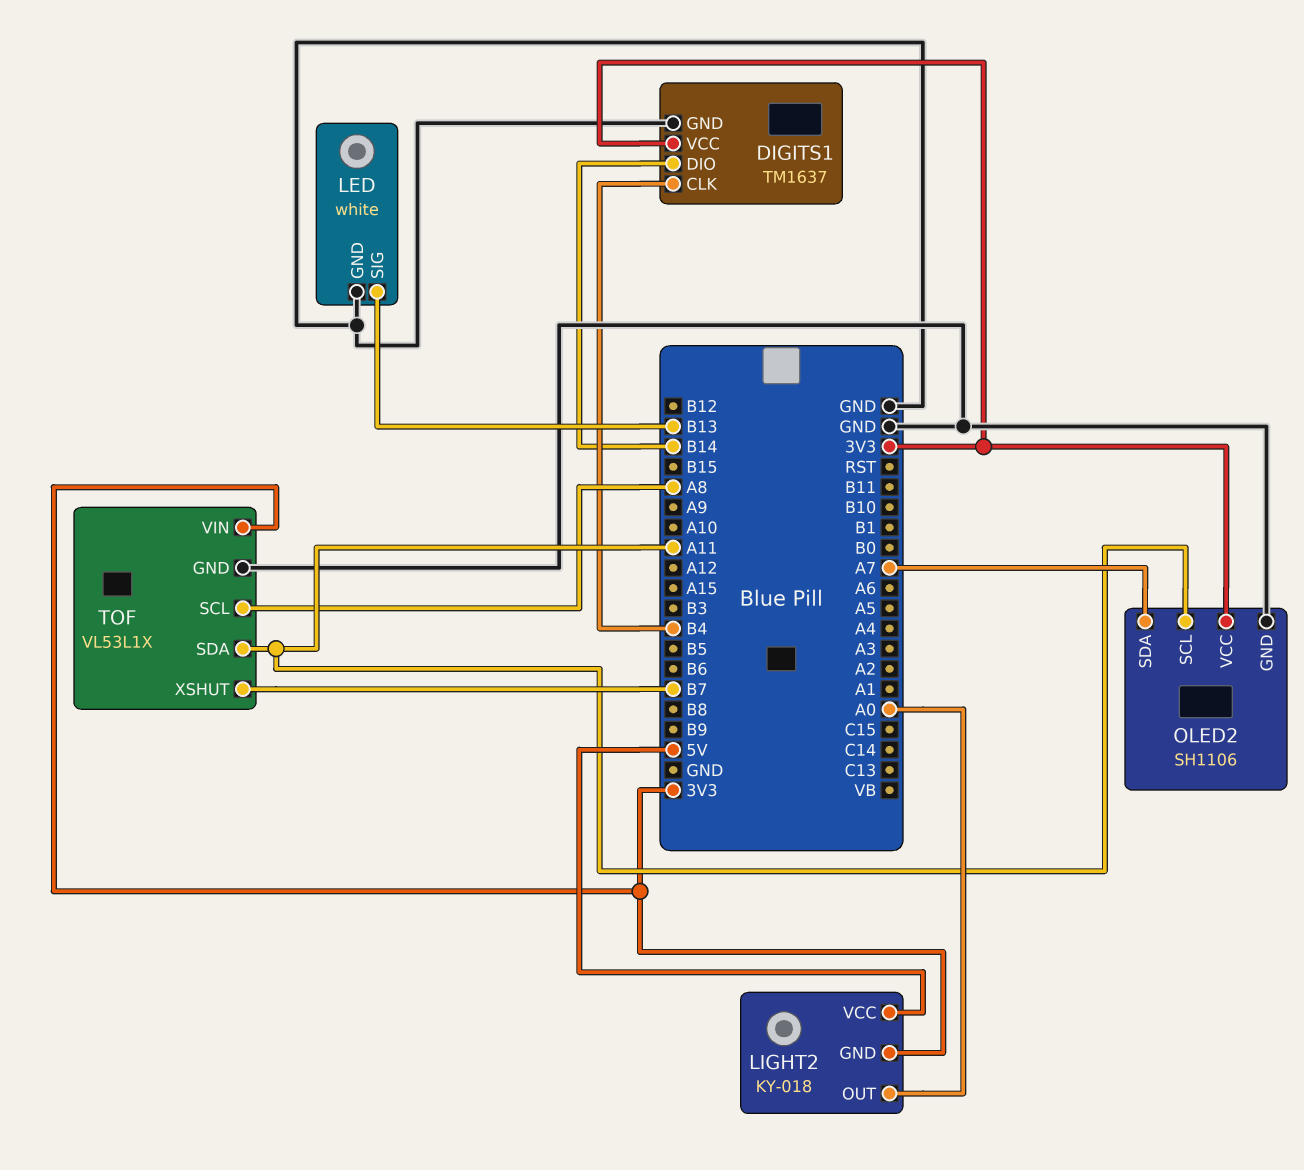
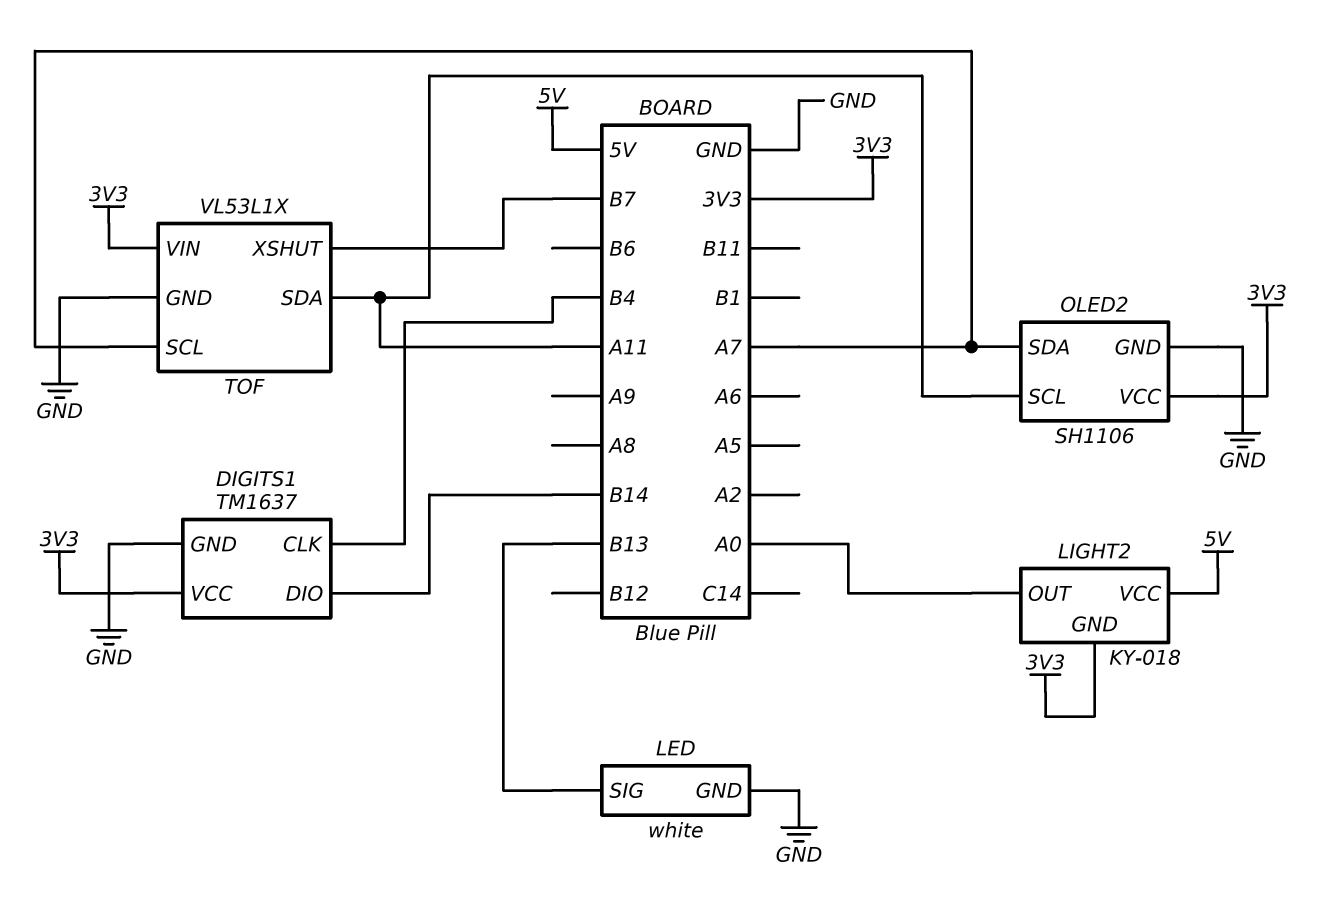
TOF pin SCL: A8 -> A7

